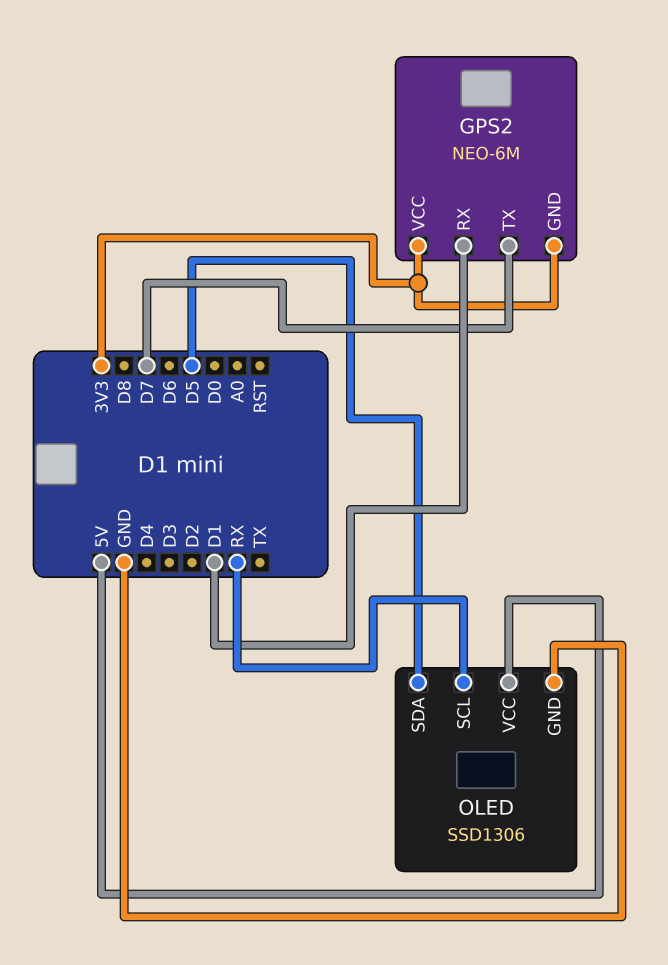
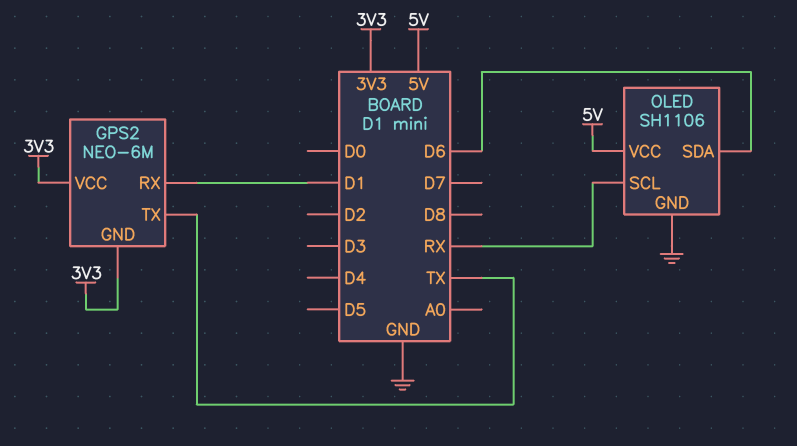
GPS2 pin TX: D7 -> TX
OLED: SSD1306 -> SH1106
OLED pin SDA: D5 -> D6

